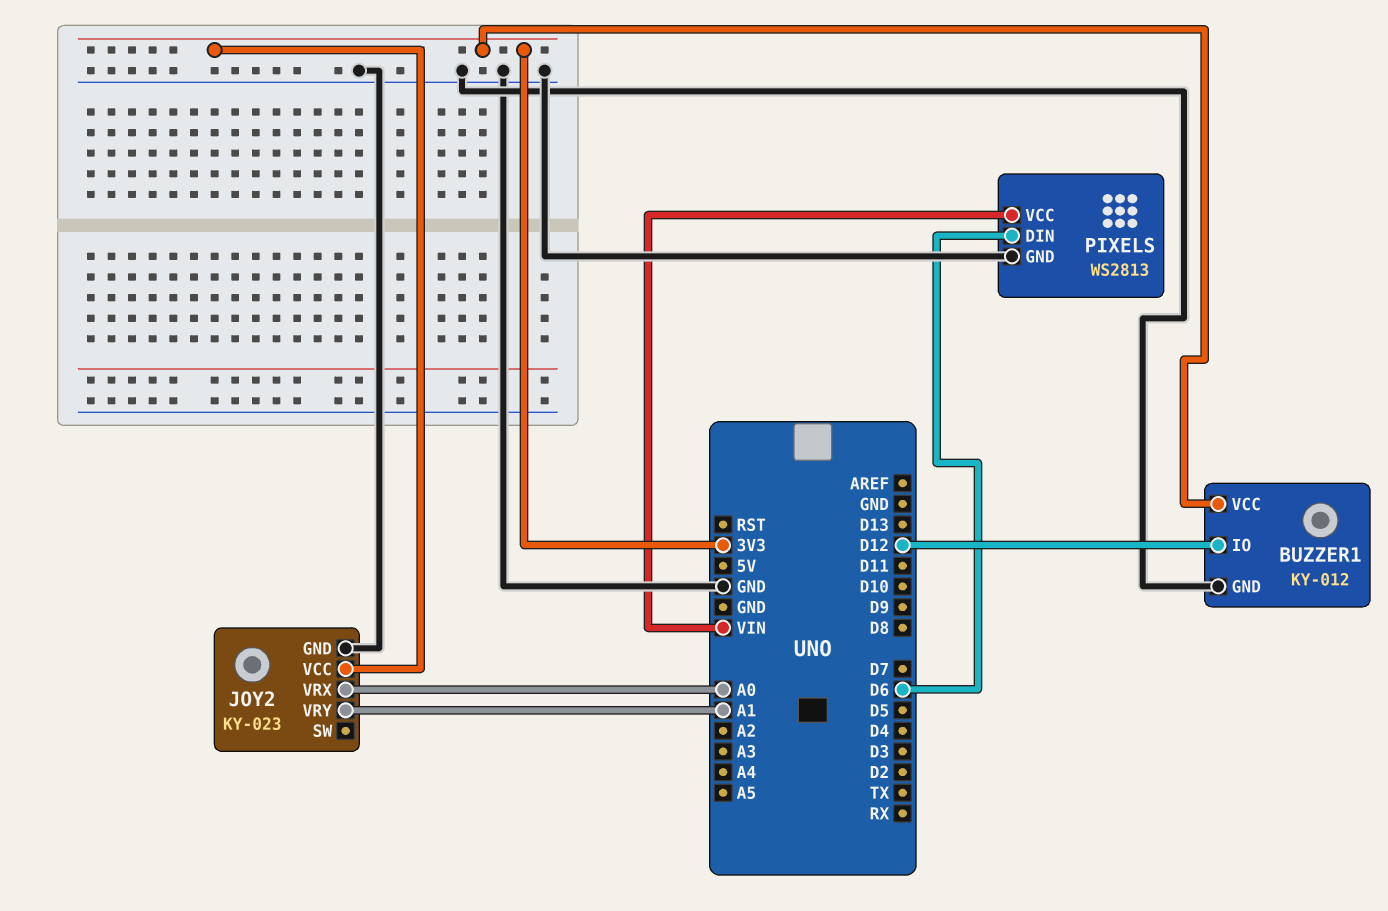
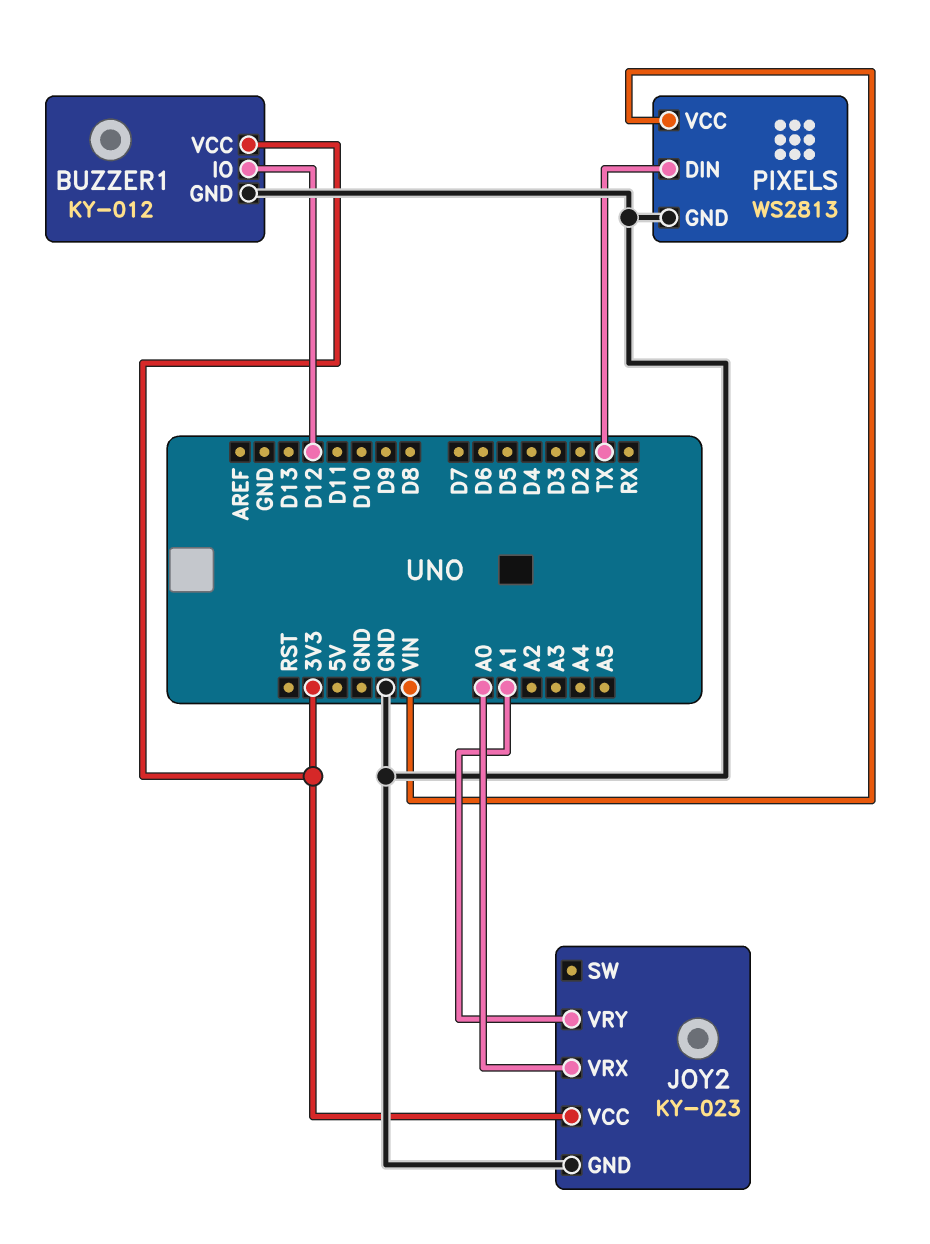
PIXELS pin DIN: D6 -> TX

